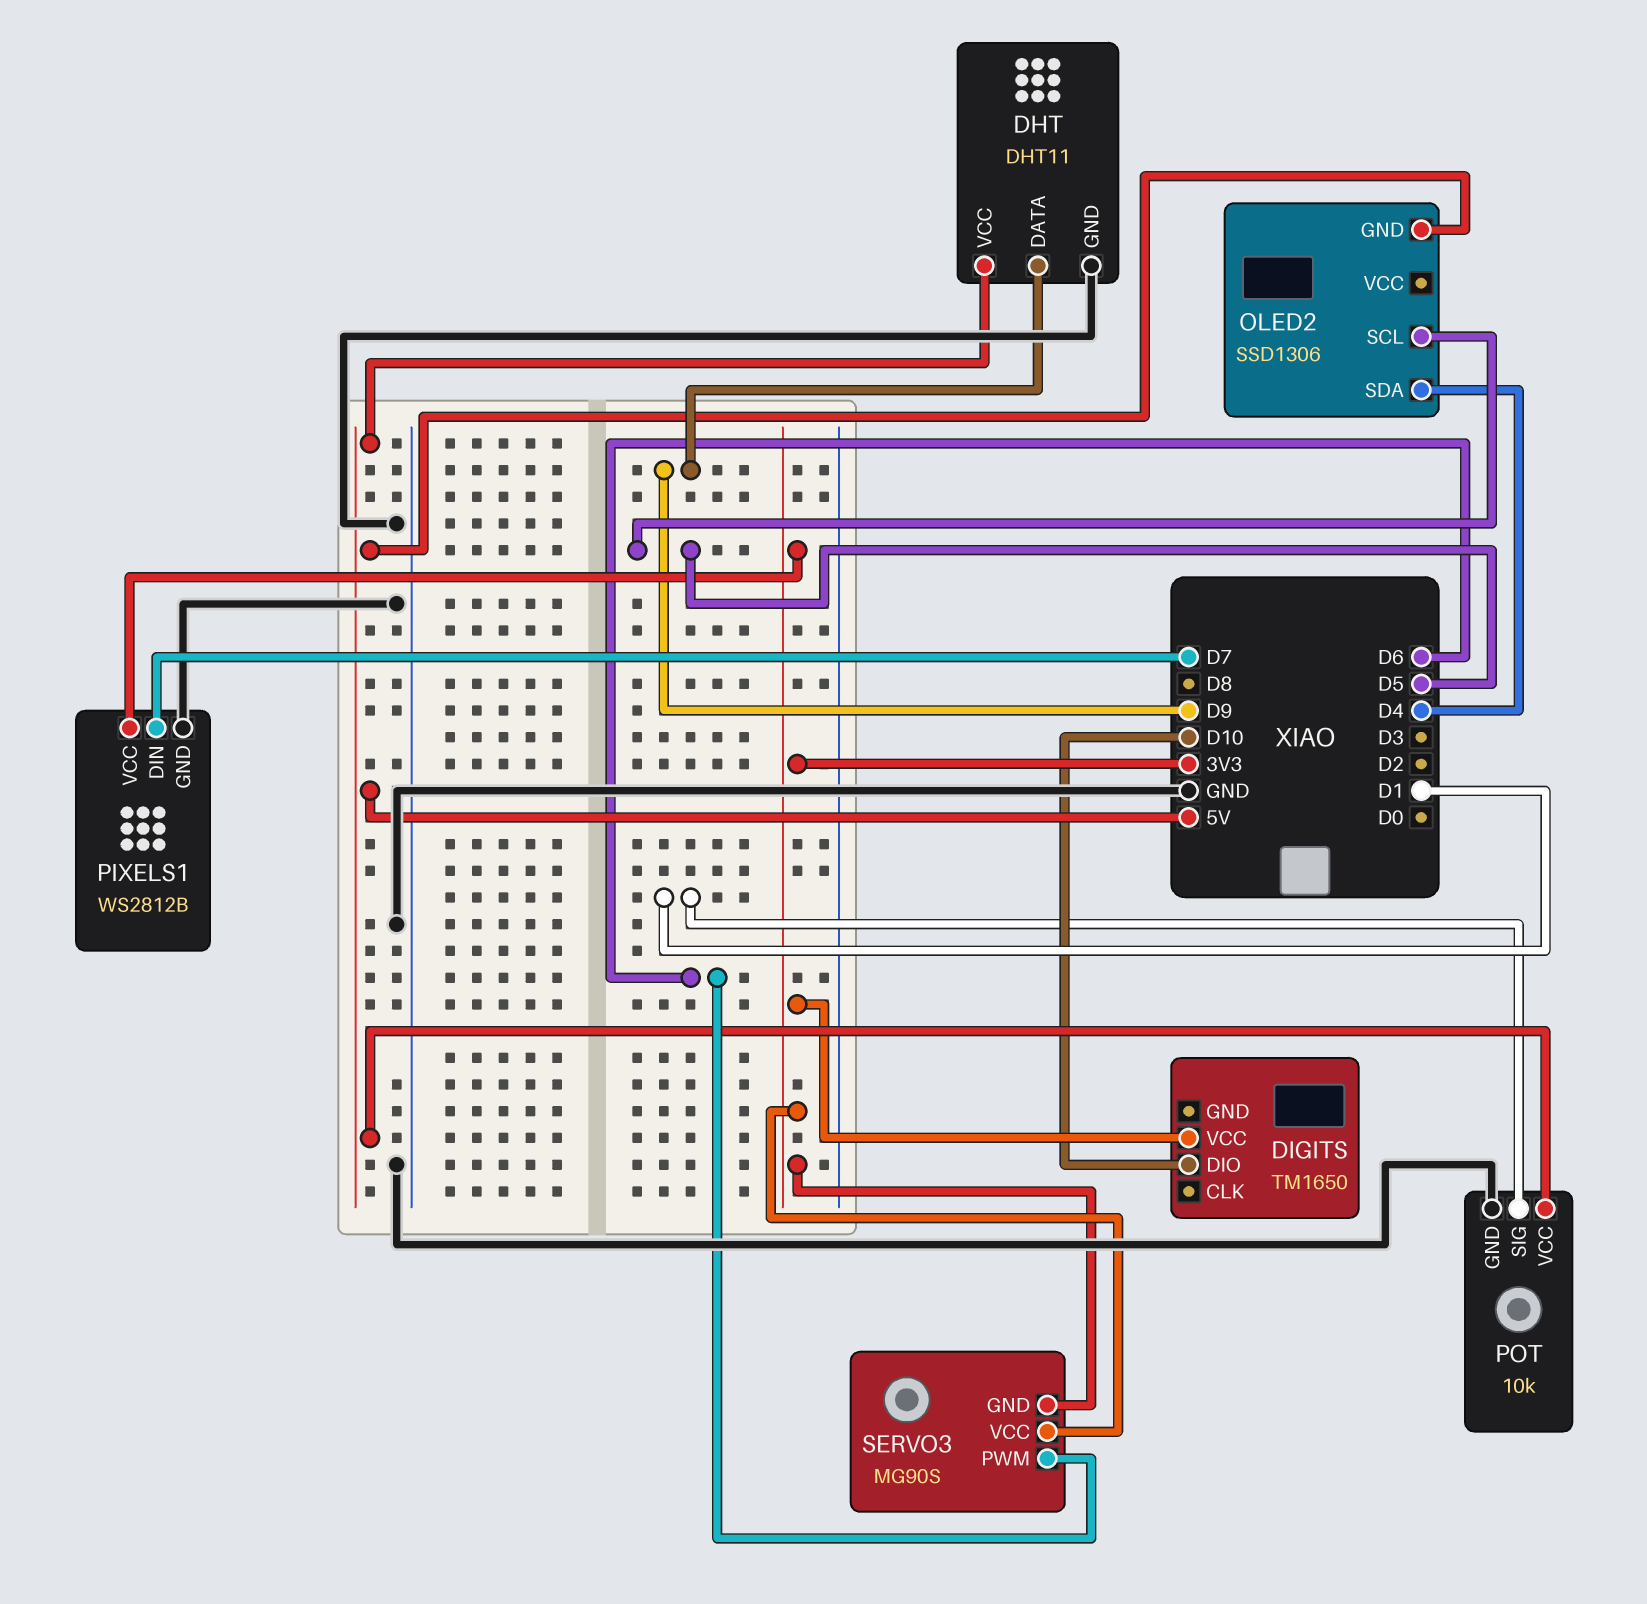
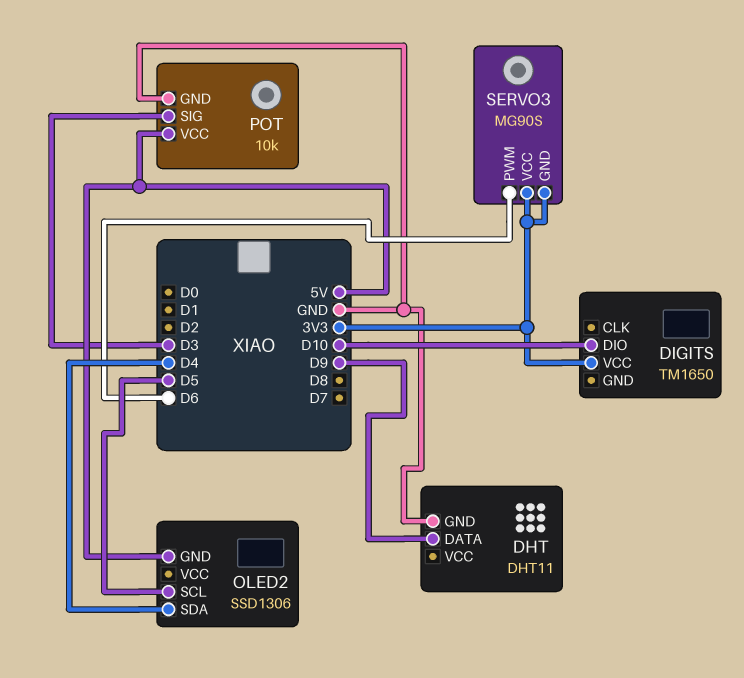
DHT pin VCC: 5V -> none
PIXELS1: WS2812B -> none
PIXELS1 pin DIN: D7 -> none
PIXELS1 pin GND: GND -> none
PIXELS1 pin VCC: 3V3 -> none
POT pin SIG: D1 -> D3

